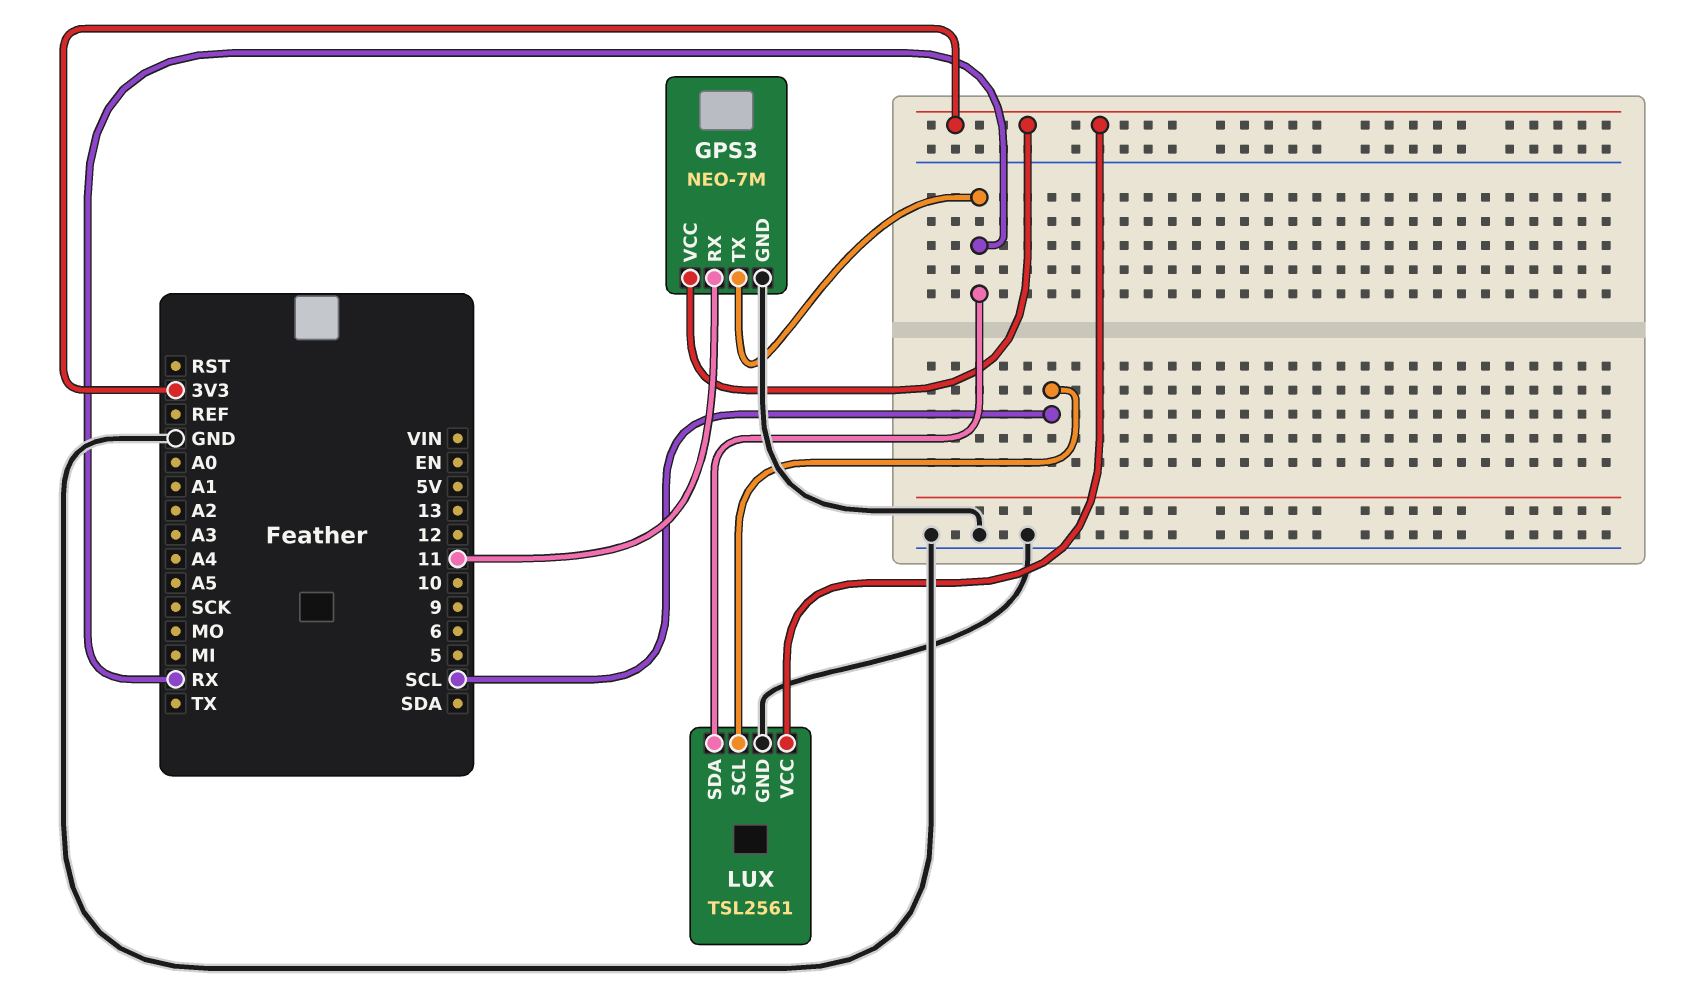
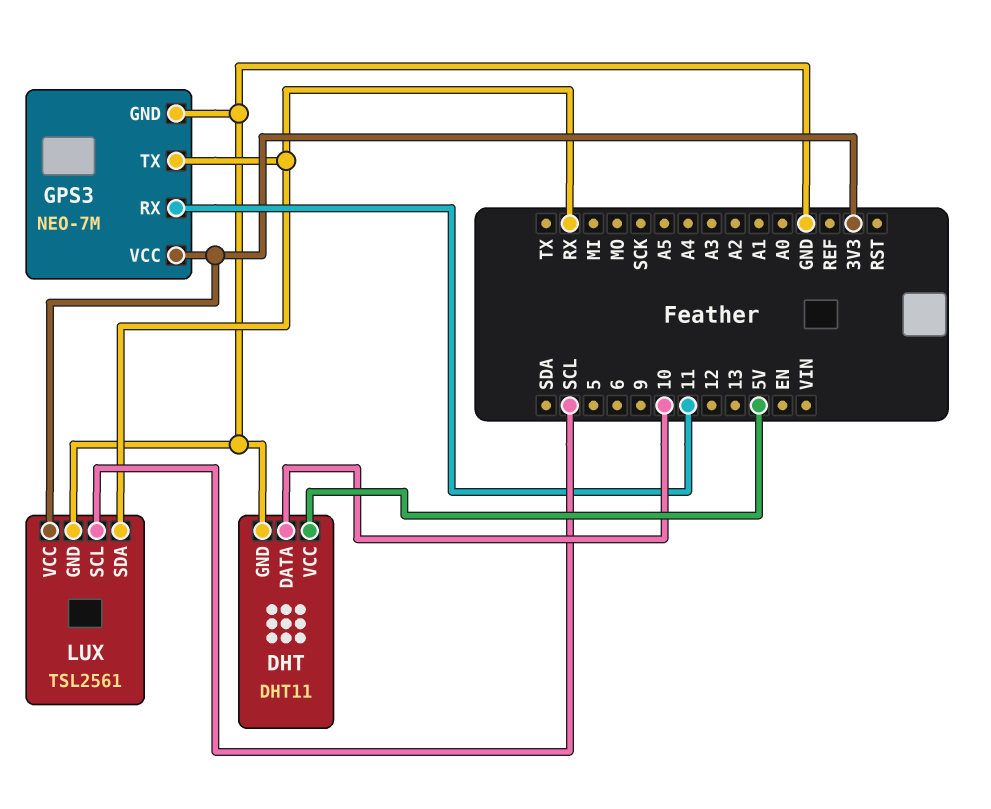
DHT: none -> DHT11
DHT pin DATA: none -> 10
DHT pin GND: none -> GND
DHT pin VCC: none -> 5V

